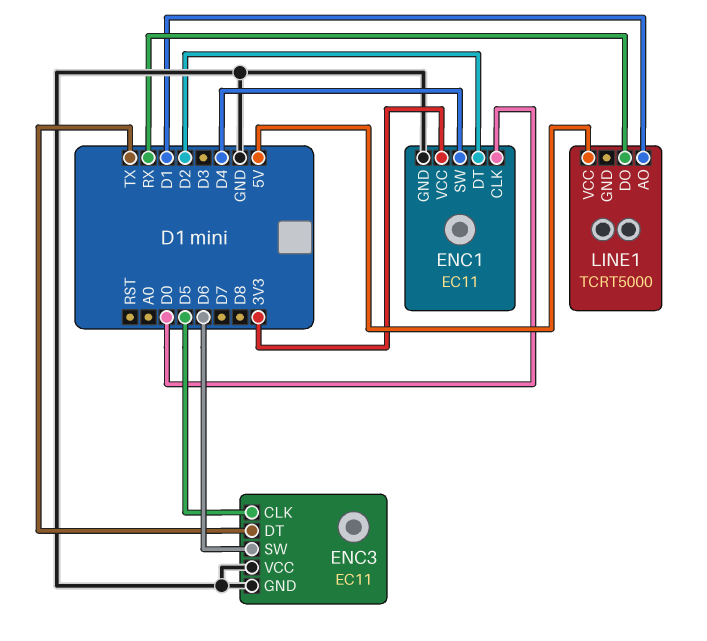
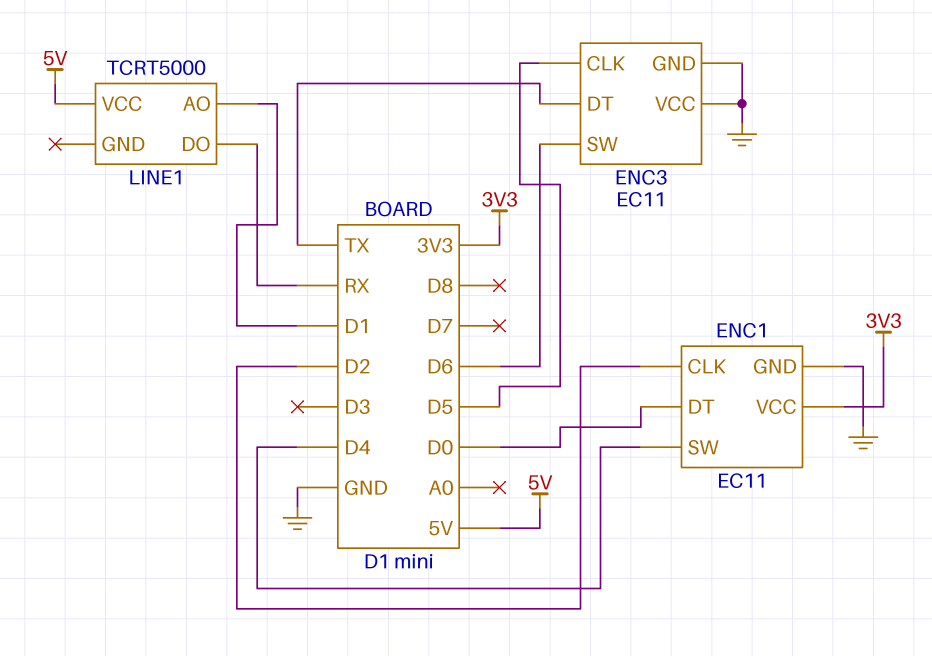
ENC1 pin CLK: D0 -> D2
ENC1 pin DT: D2 -> D0

